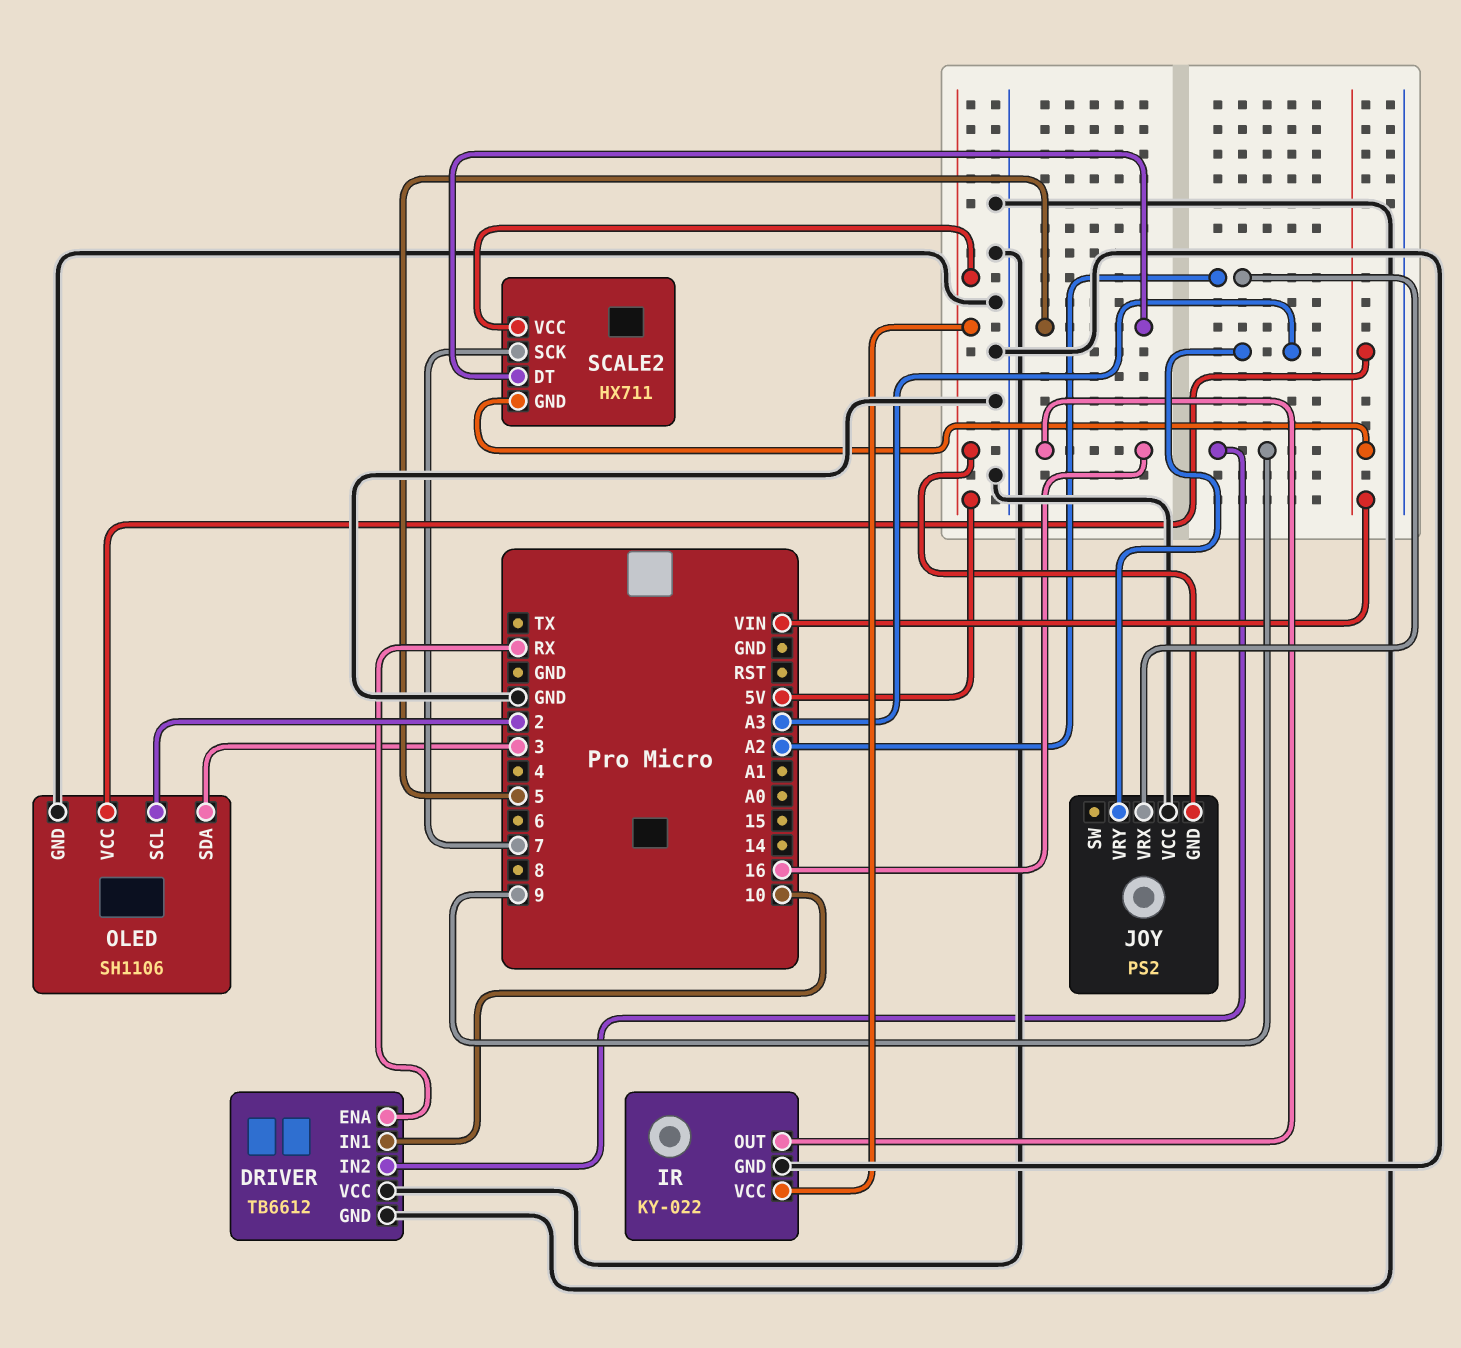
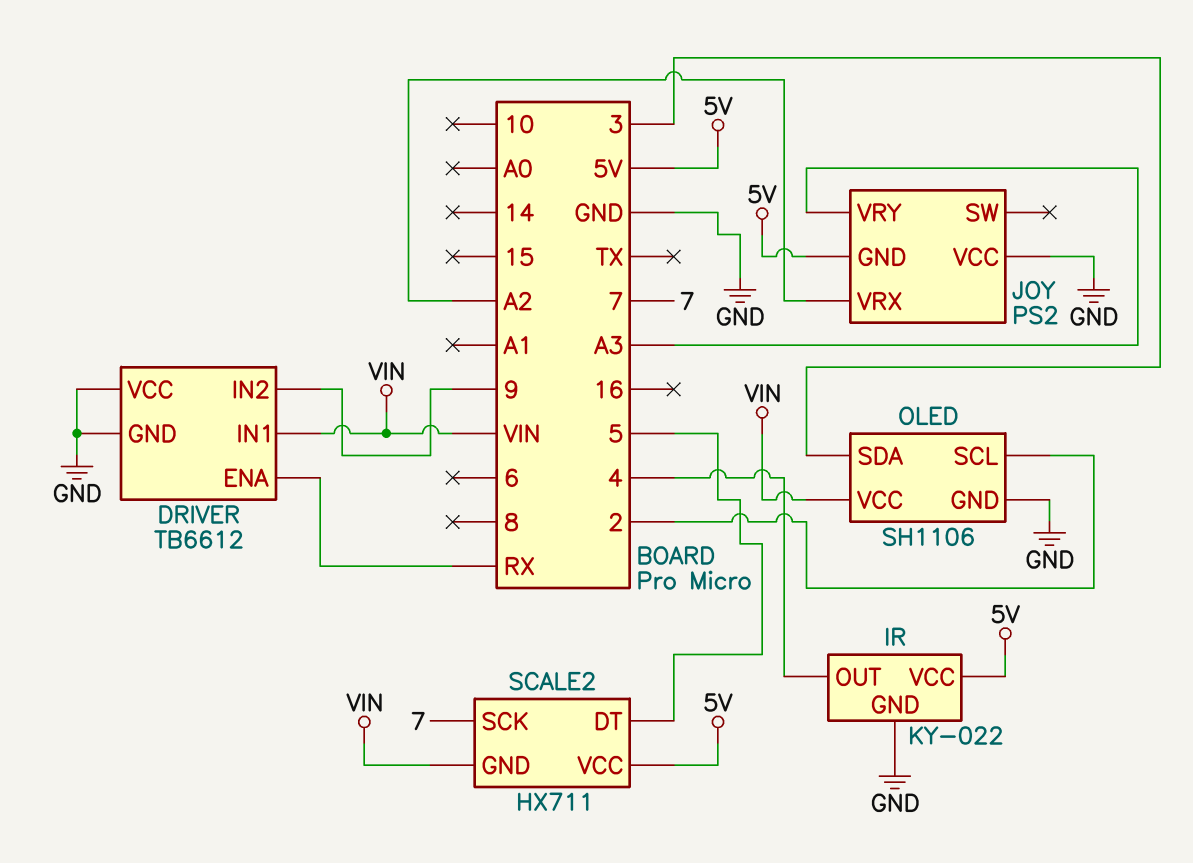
DRIVER pin IN1: 10 -> VIN
IR pin OUT: 16 -> 4

